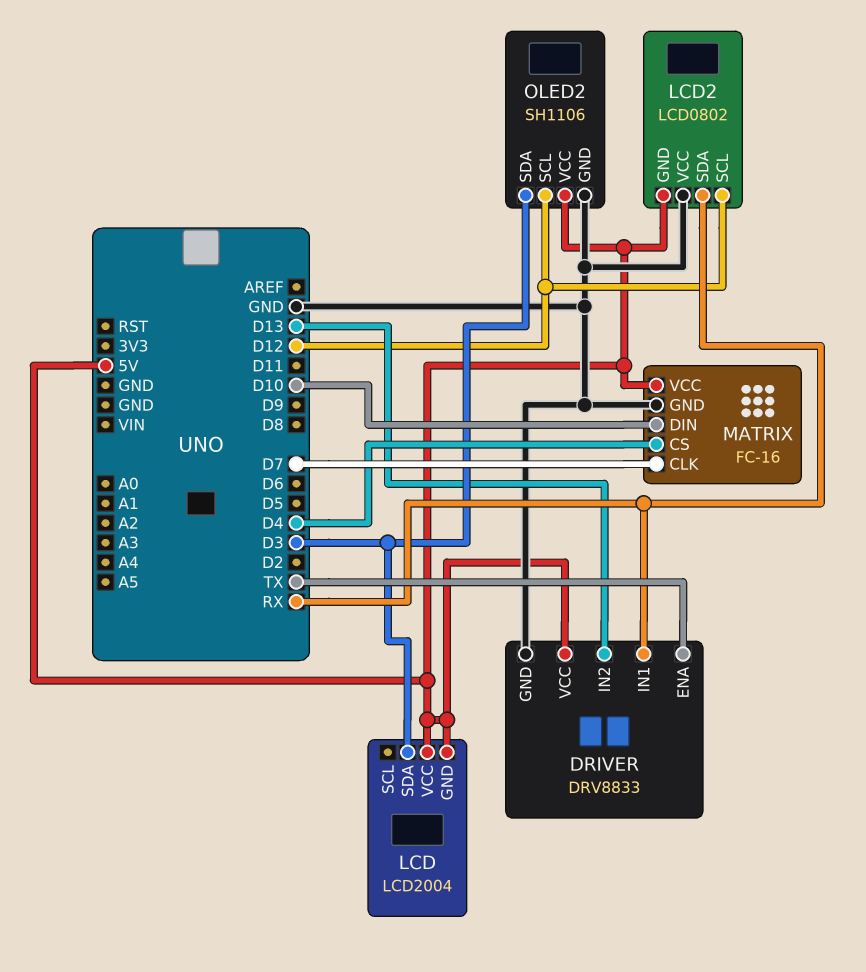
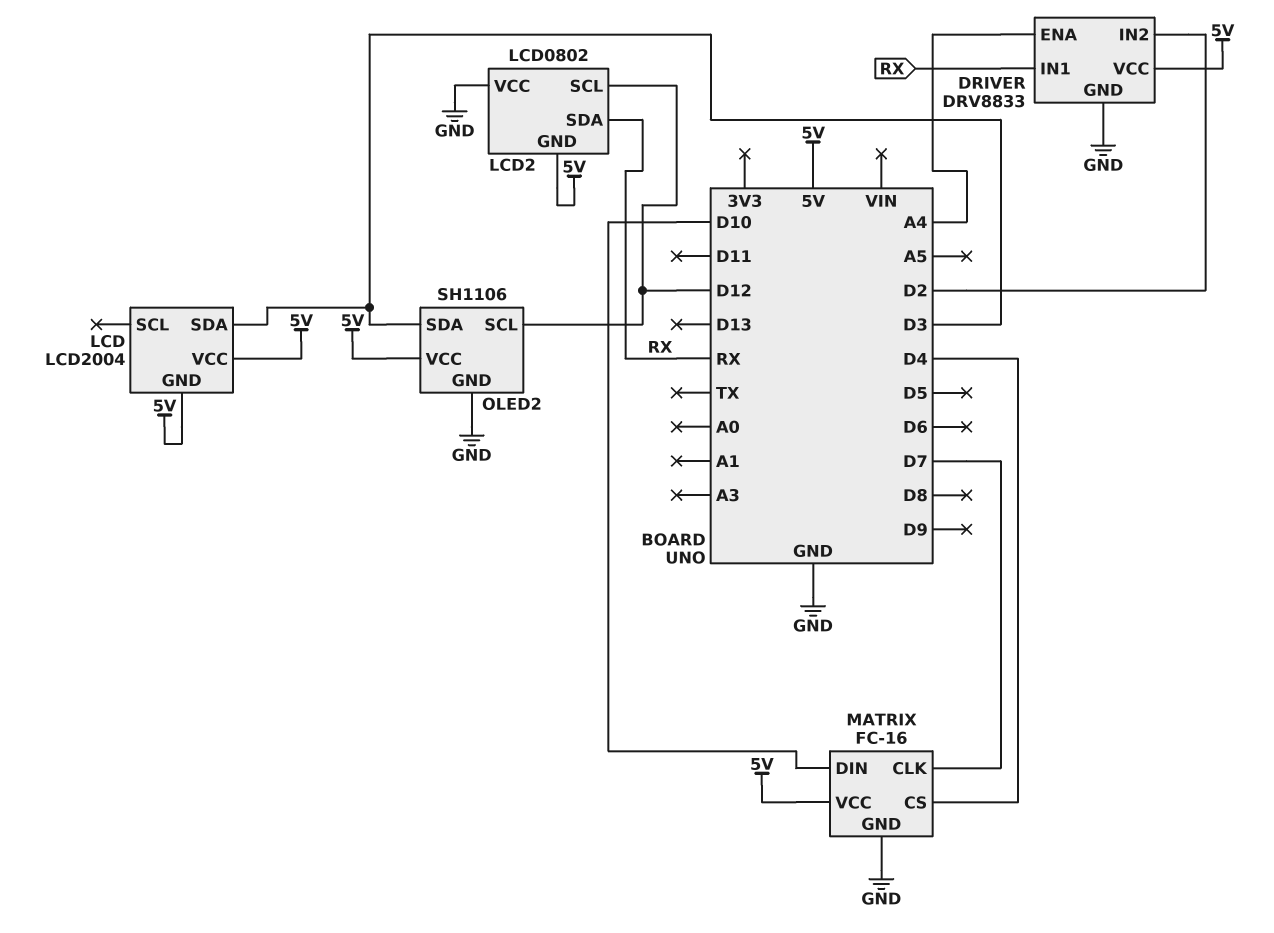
DRIVER pin ENA: TX -> A4
DRIVER pin IN2: D13 -> D2

